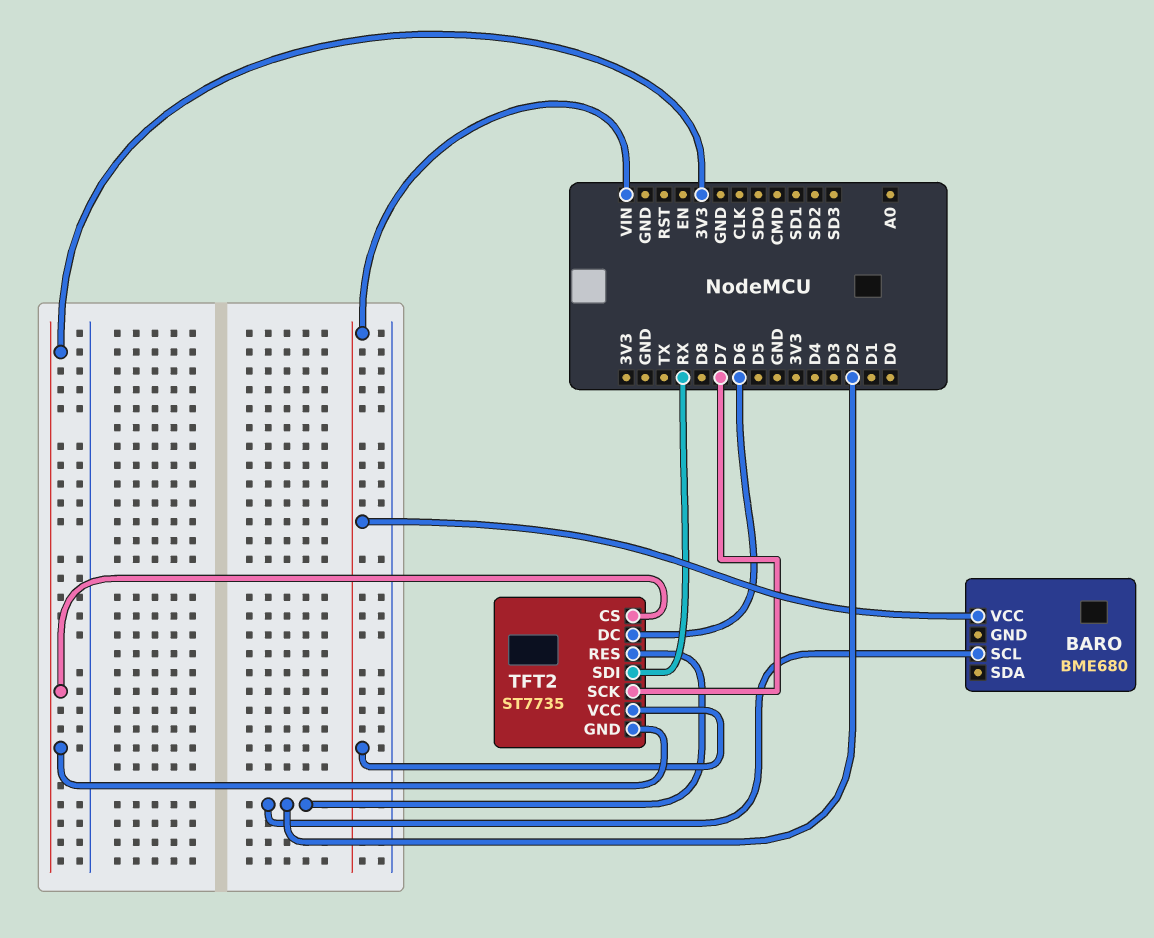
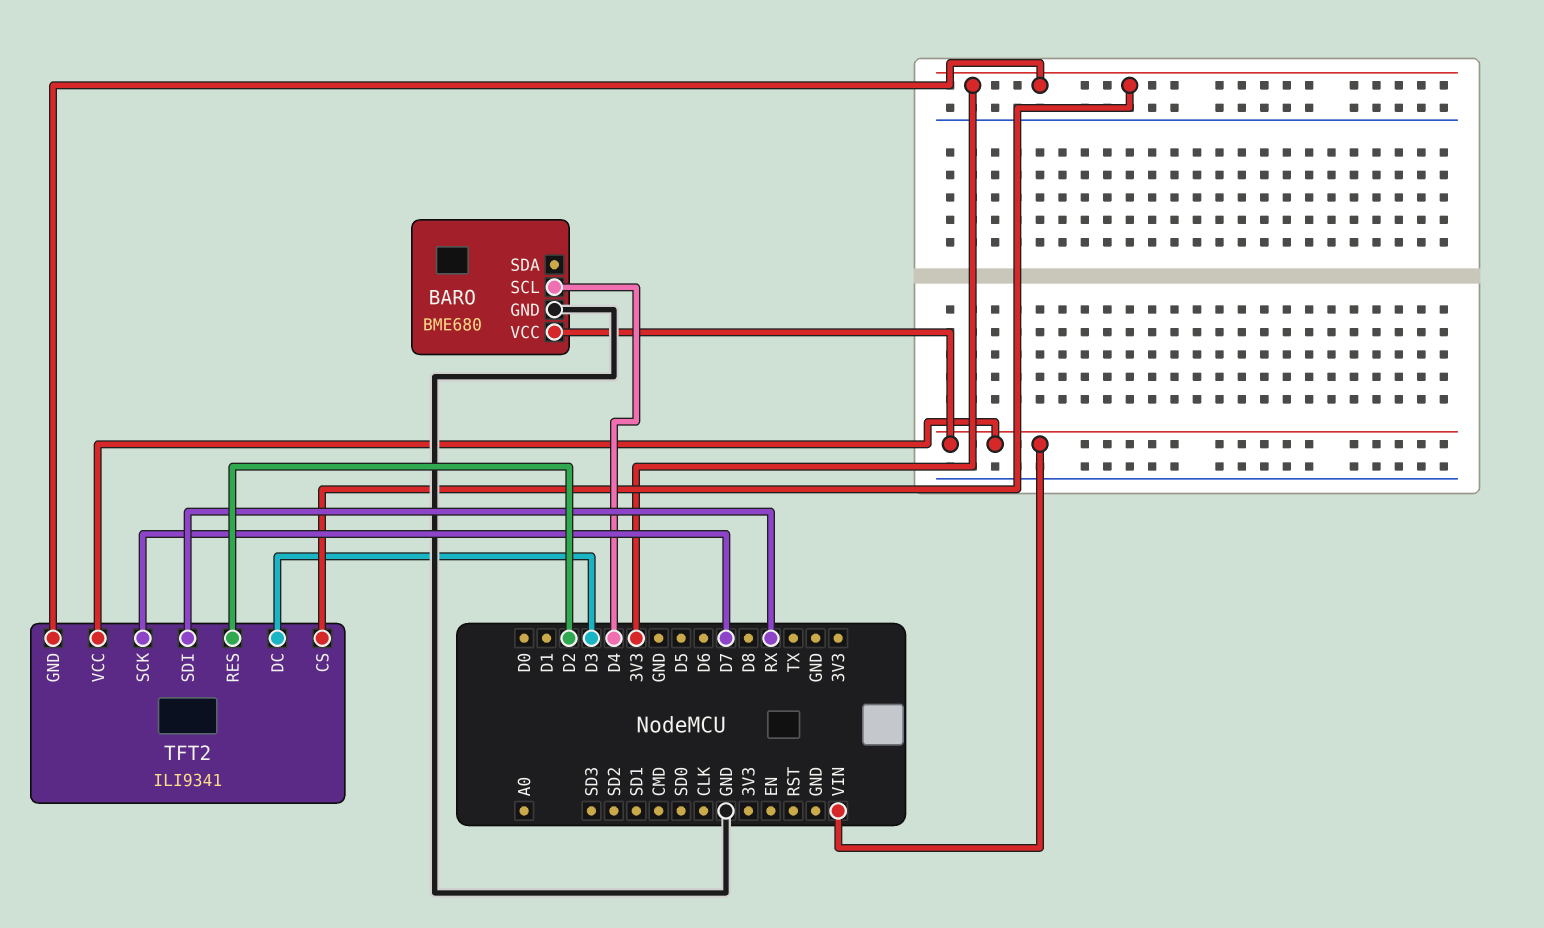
BARO pin GND: none -> GND
BARO pin SCL: D2 -> D4
TFT2: ST7735 -> ILI9341
TFT2 pin DC: D6 -> D3

